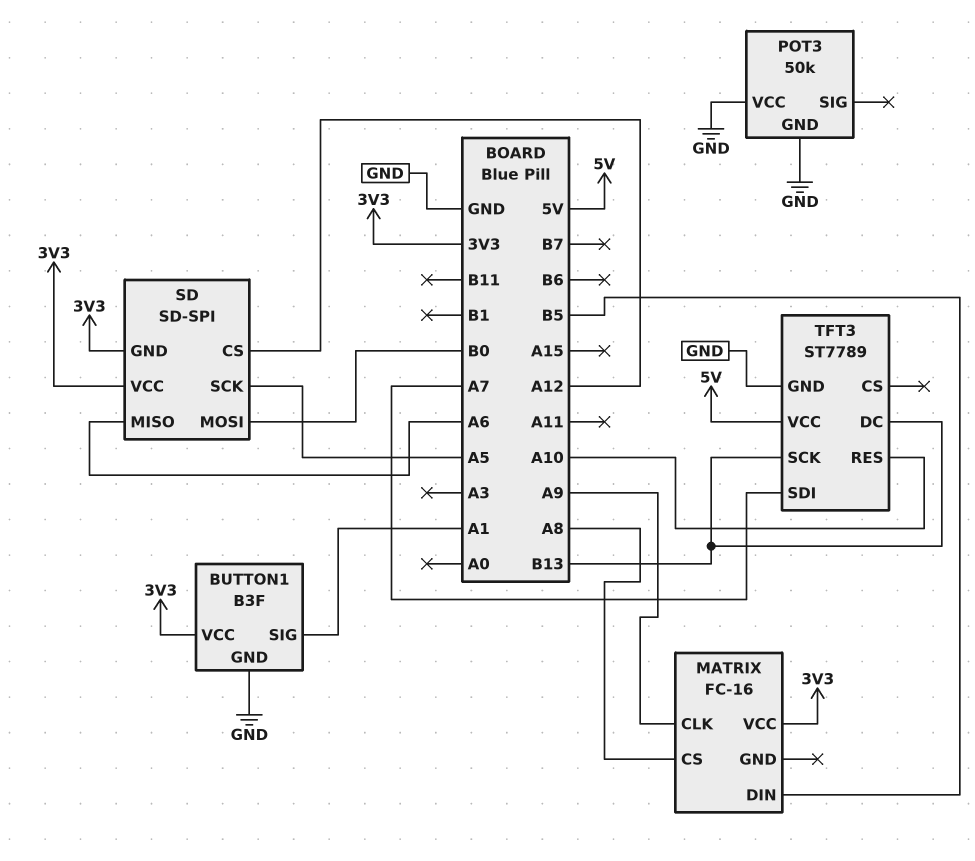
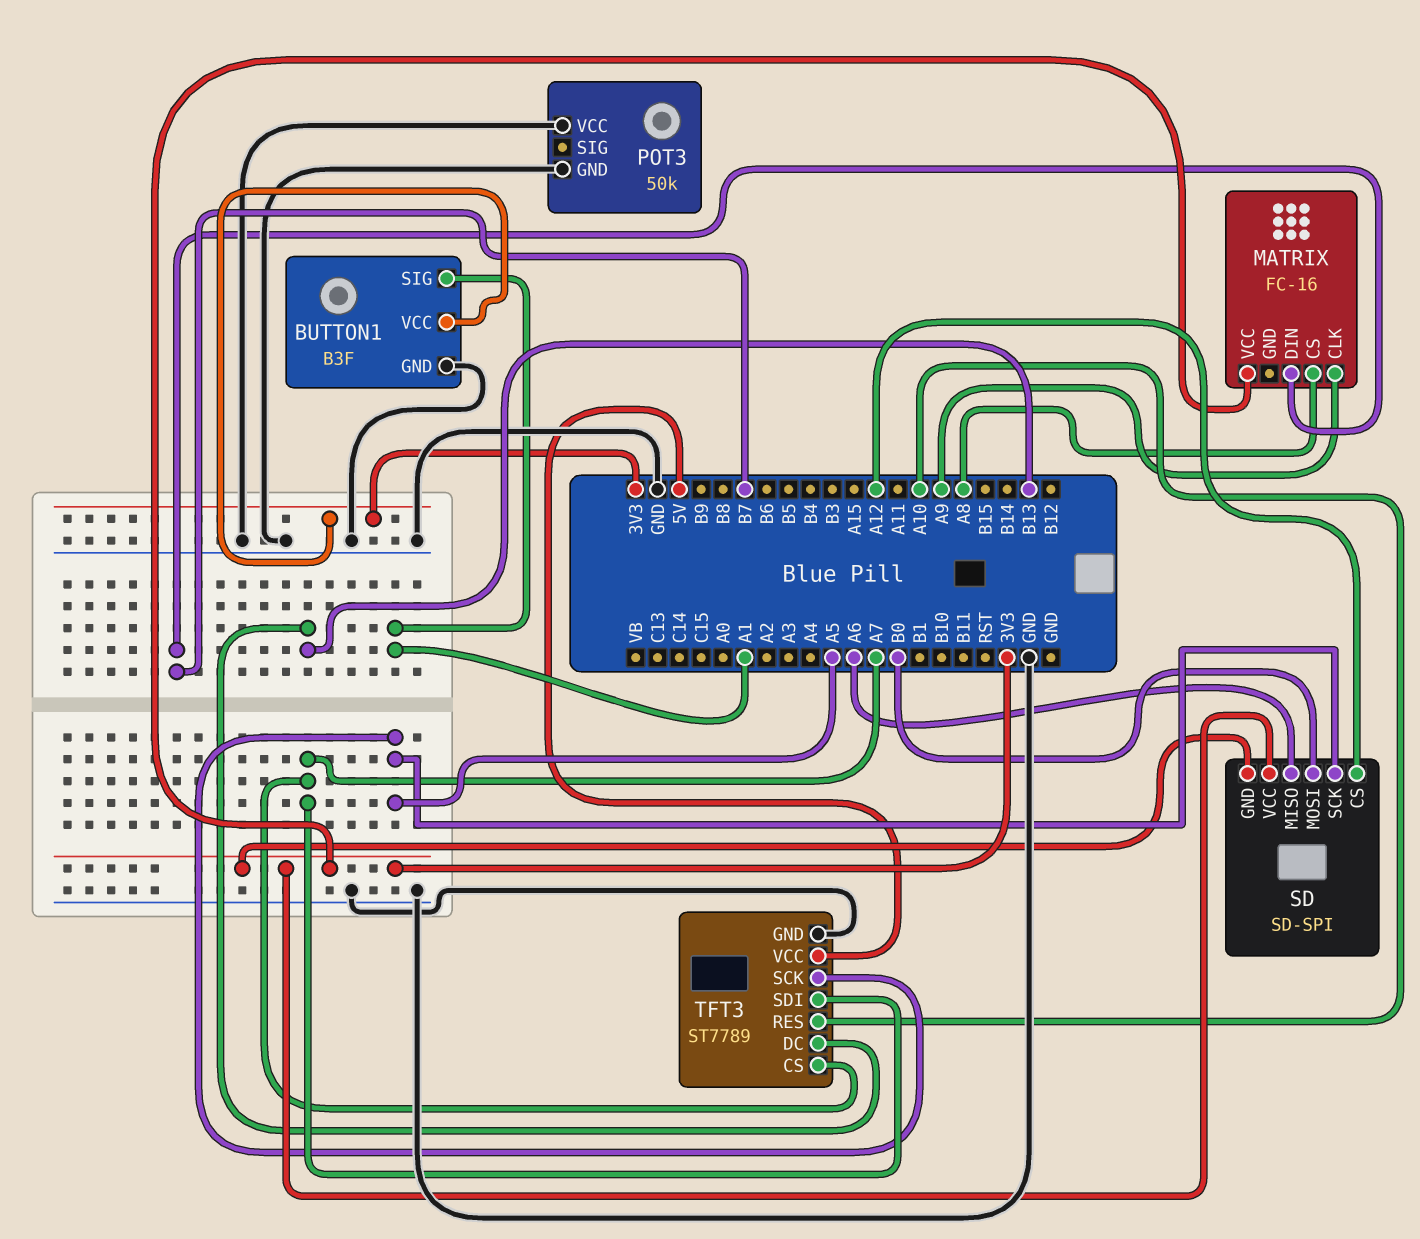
MATRIX pin DIN: B5 -> B7
TFT3 pin CS: none -> A7
TFT3 pin SCK: B13 -> A5

